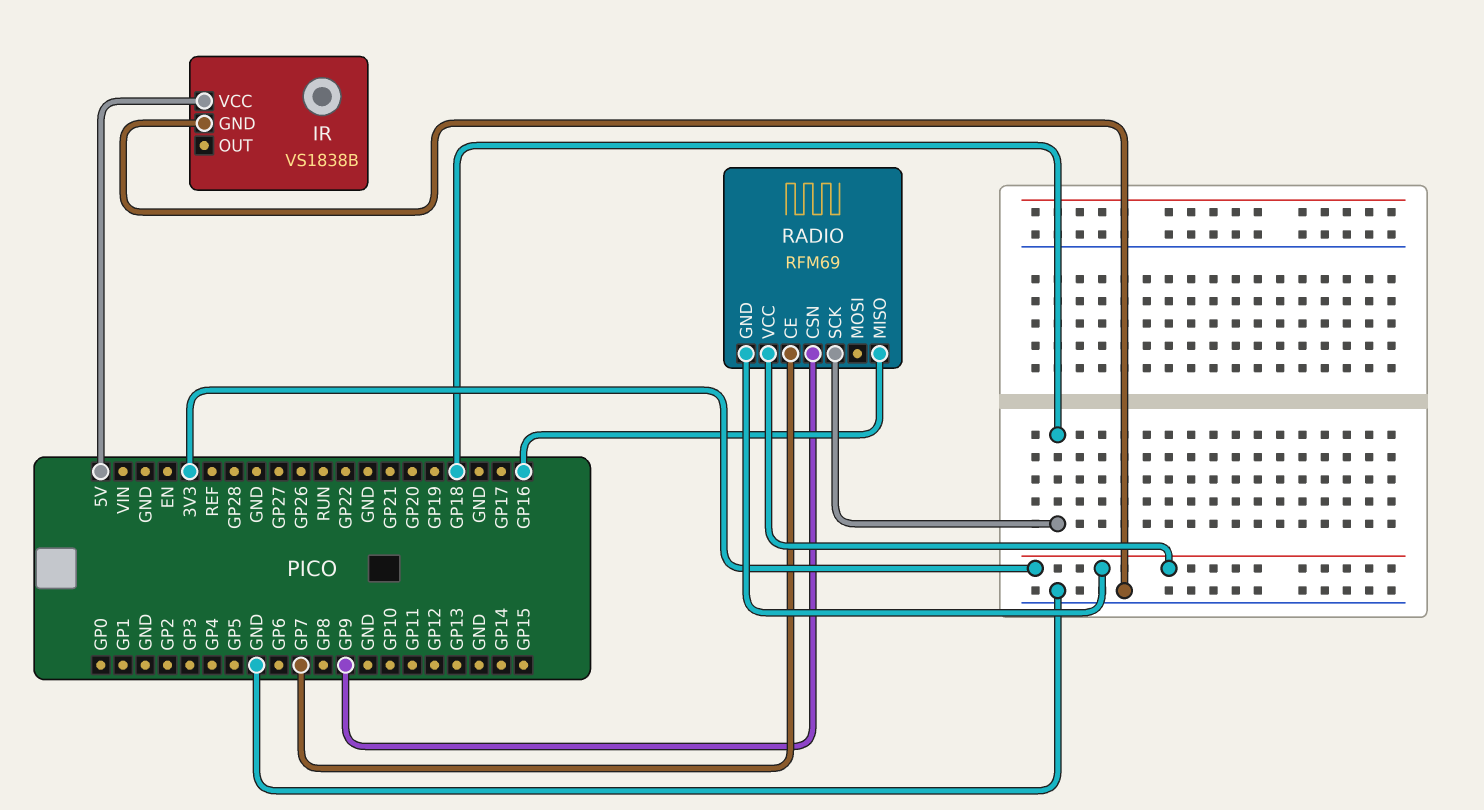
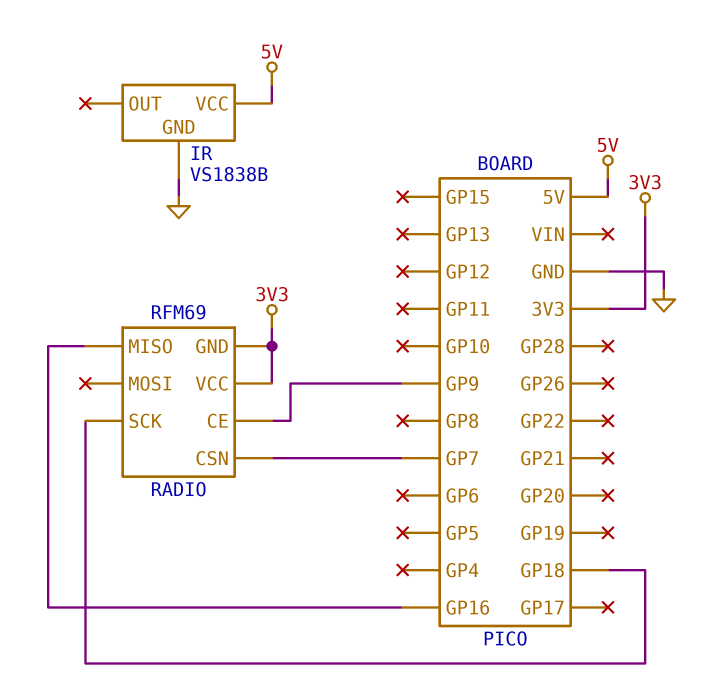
RADIO pin CE: GP7 -> GP9
RADIO pin CSN: GP9 -> GP7

